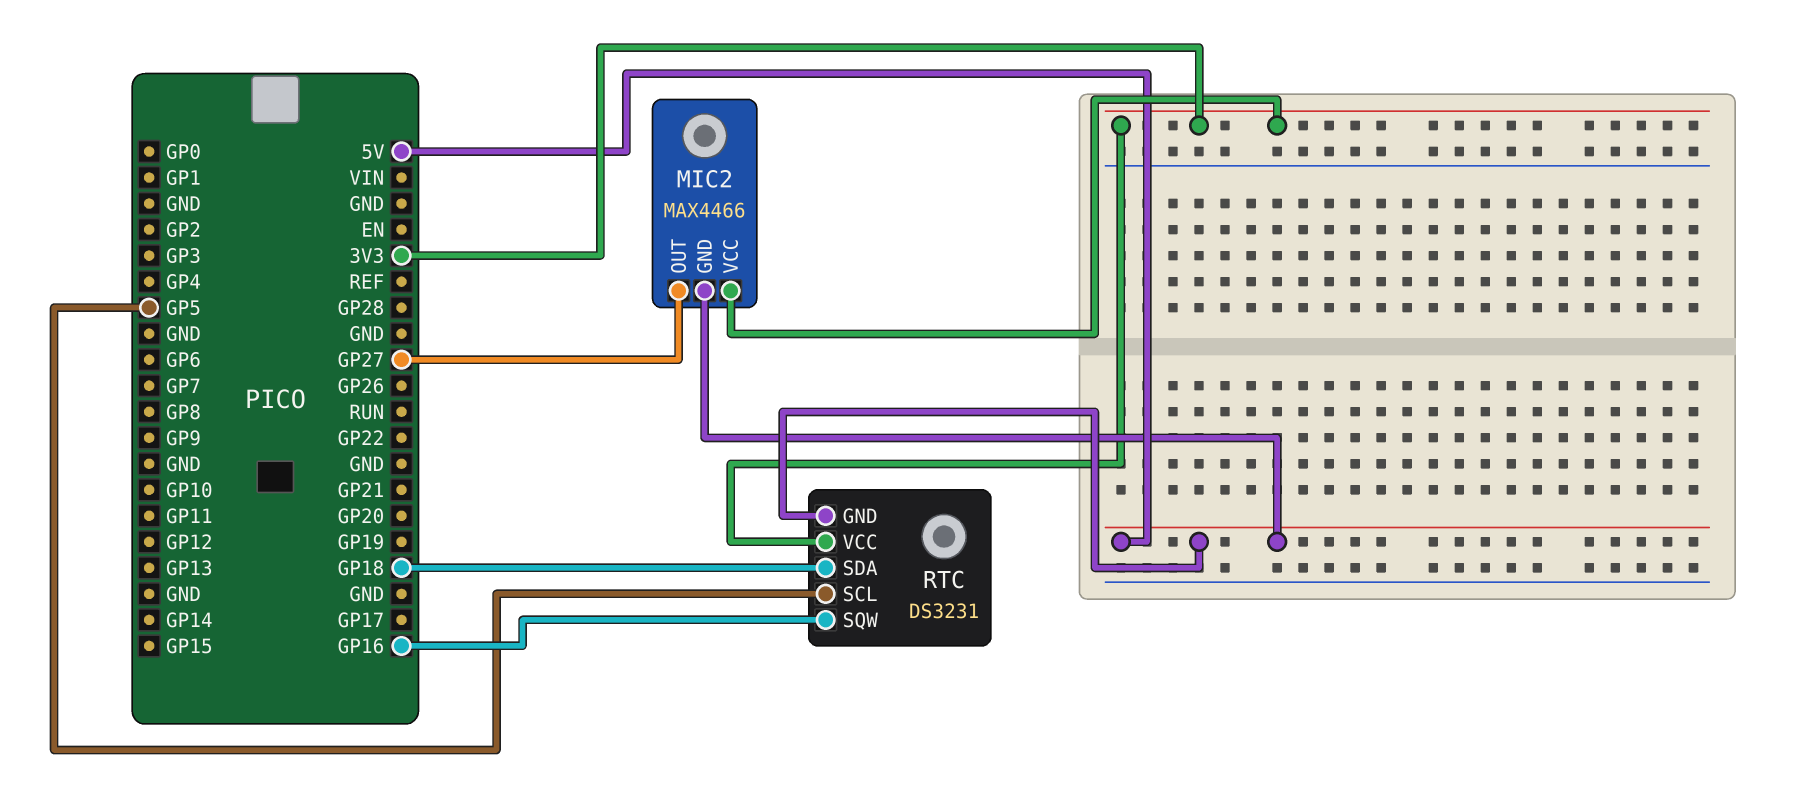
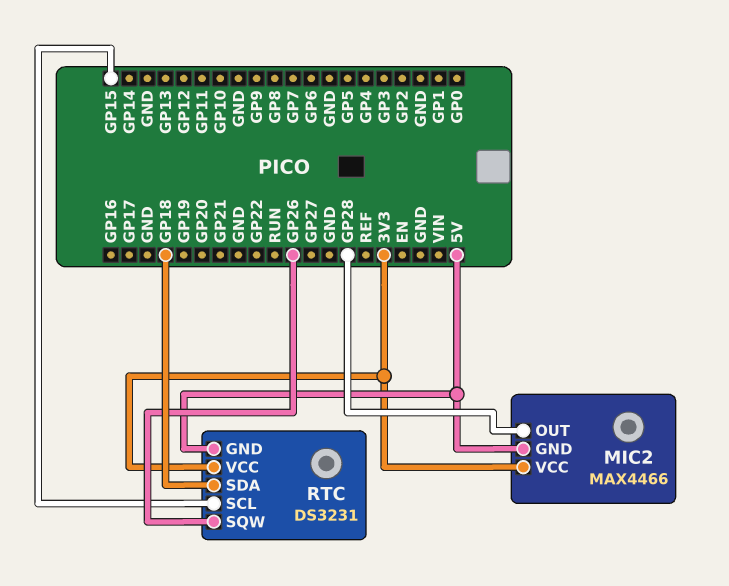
MIC2 pin OUT: GP27 -> GP28
RTC pin SCL: GP5 -> GP15
RTC pin SQW: GP16 -> GP26

